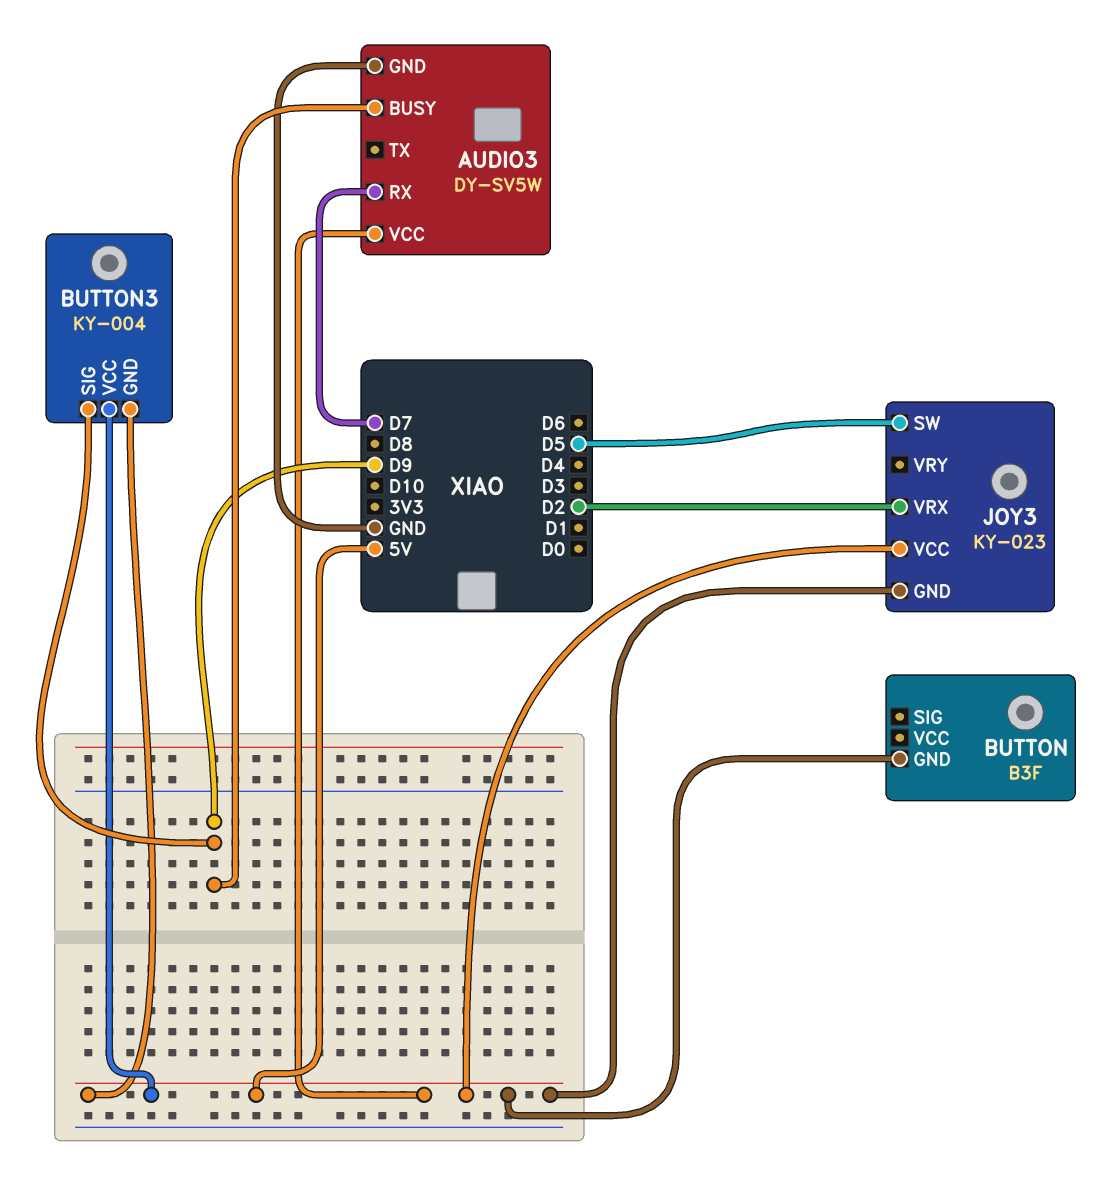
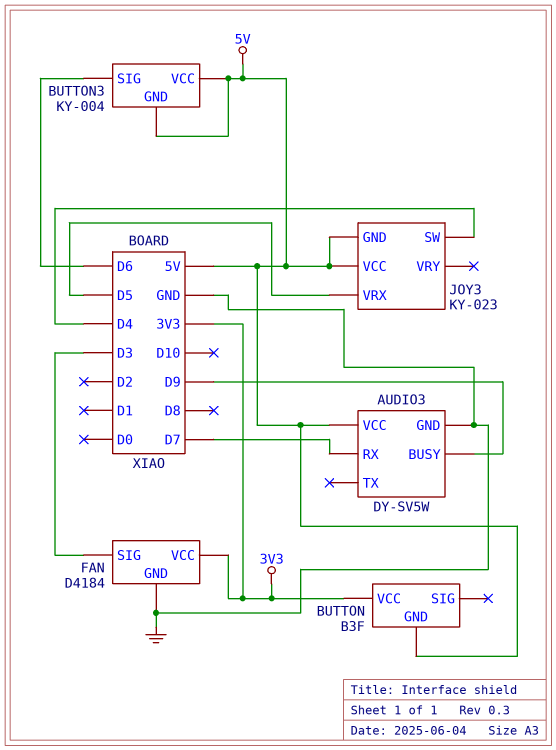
BUTTON pin VCC: none -> 3V3
BUTTON3 pin SIG: D9 -> D6
FAN: none -> D4184
FAN pin GND: none -> GND
FAN pin SIG: none -> D3
FAN pin VCC: none -> 3V3
JOY3 pin SW: D5 -> D4
JOY3 pin VRX: D2 -> D5

